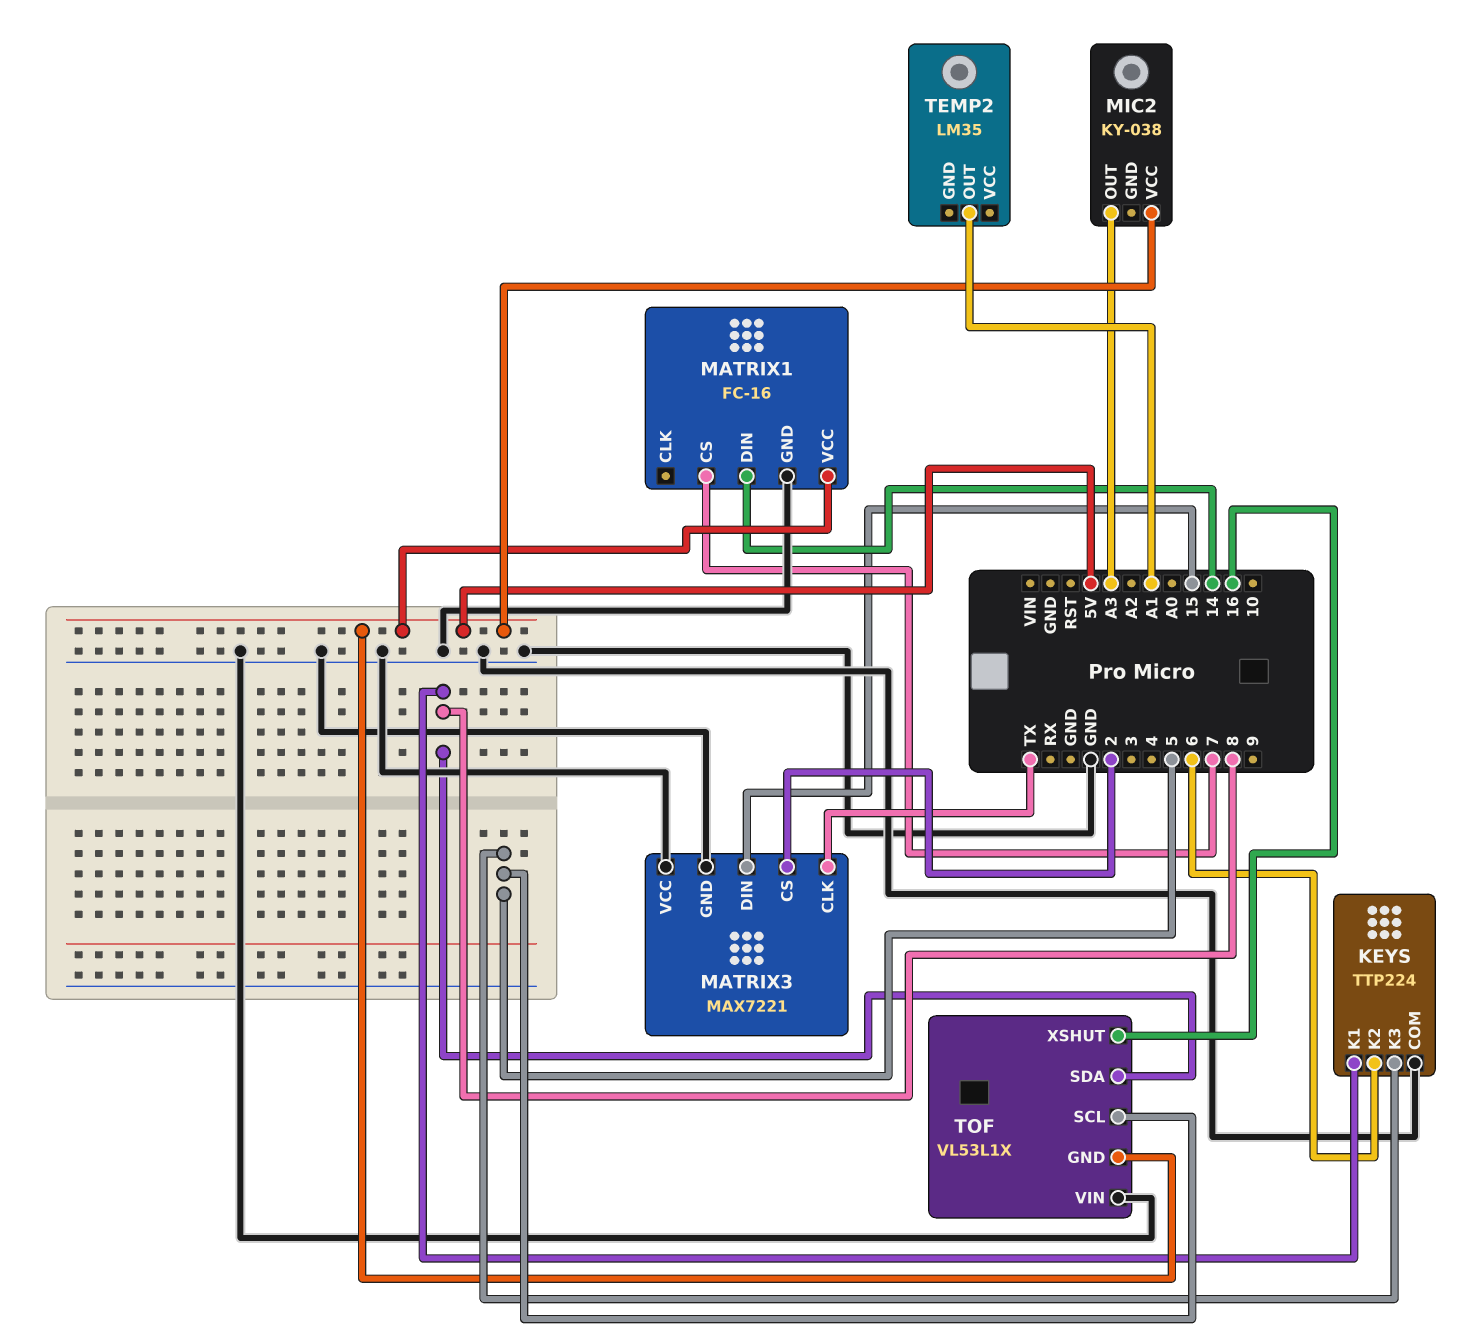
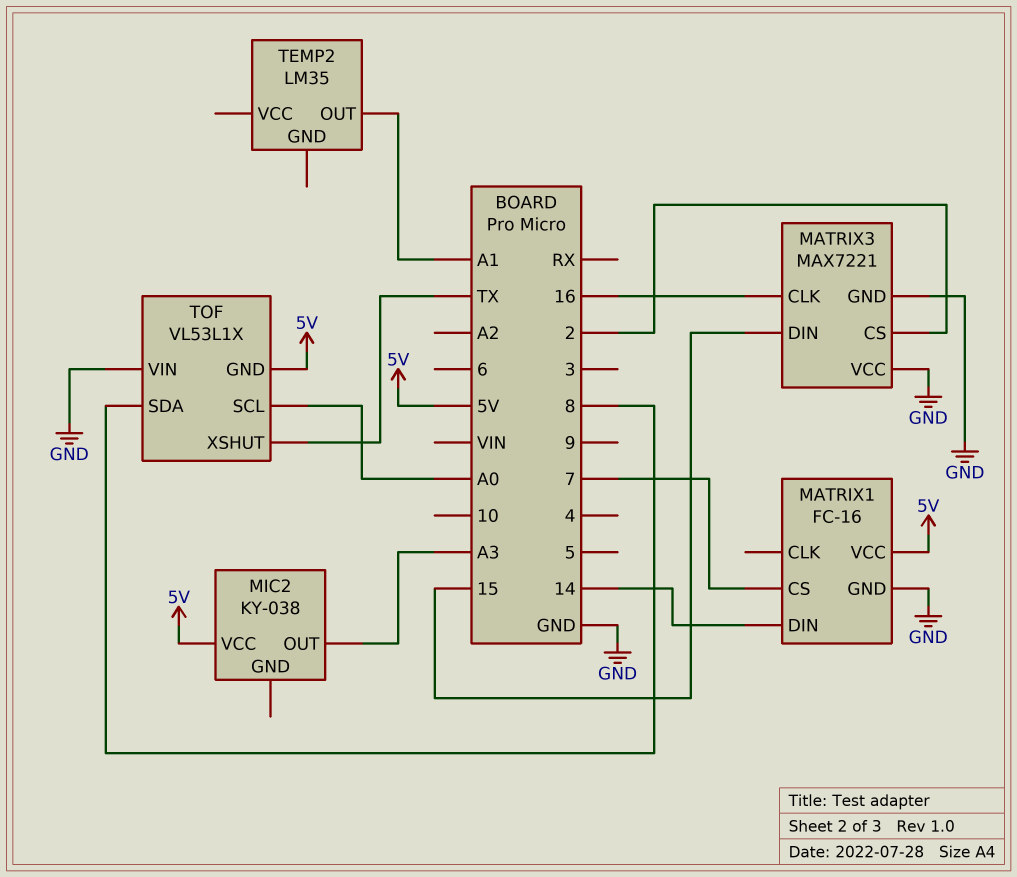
KEYS: TTP224 -> none
KEYS pin COM: GND -> none
KEYS pin K1: 8 -> none
KEYS pin K2: 6 -> none
KEYS pin K3: 5 -> none
MATRIX3 pin CLK: TX -> 16
TOF pin SCL: 5 -> A0
TOF pin XSHUT: 16 -> TX

